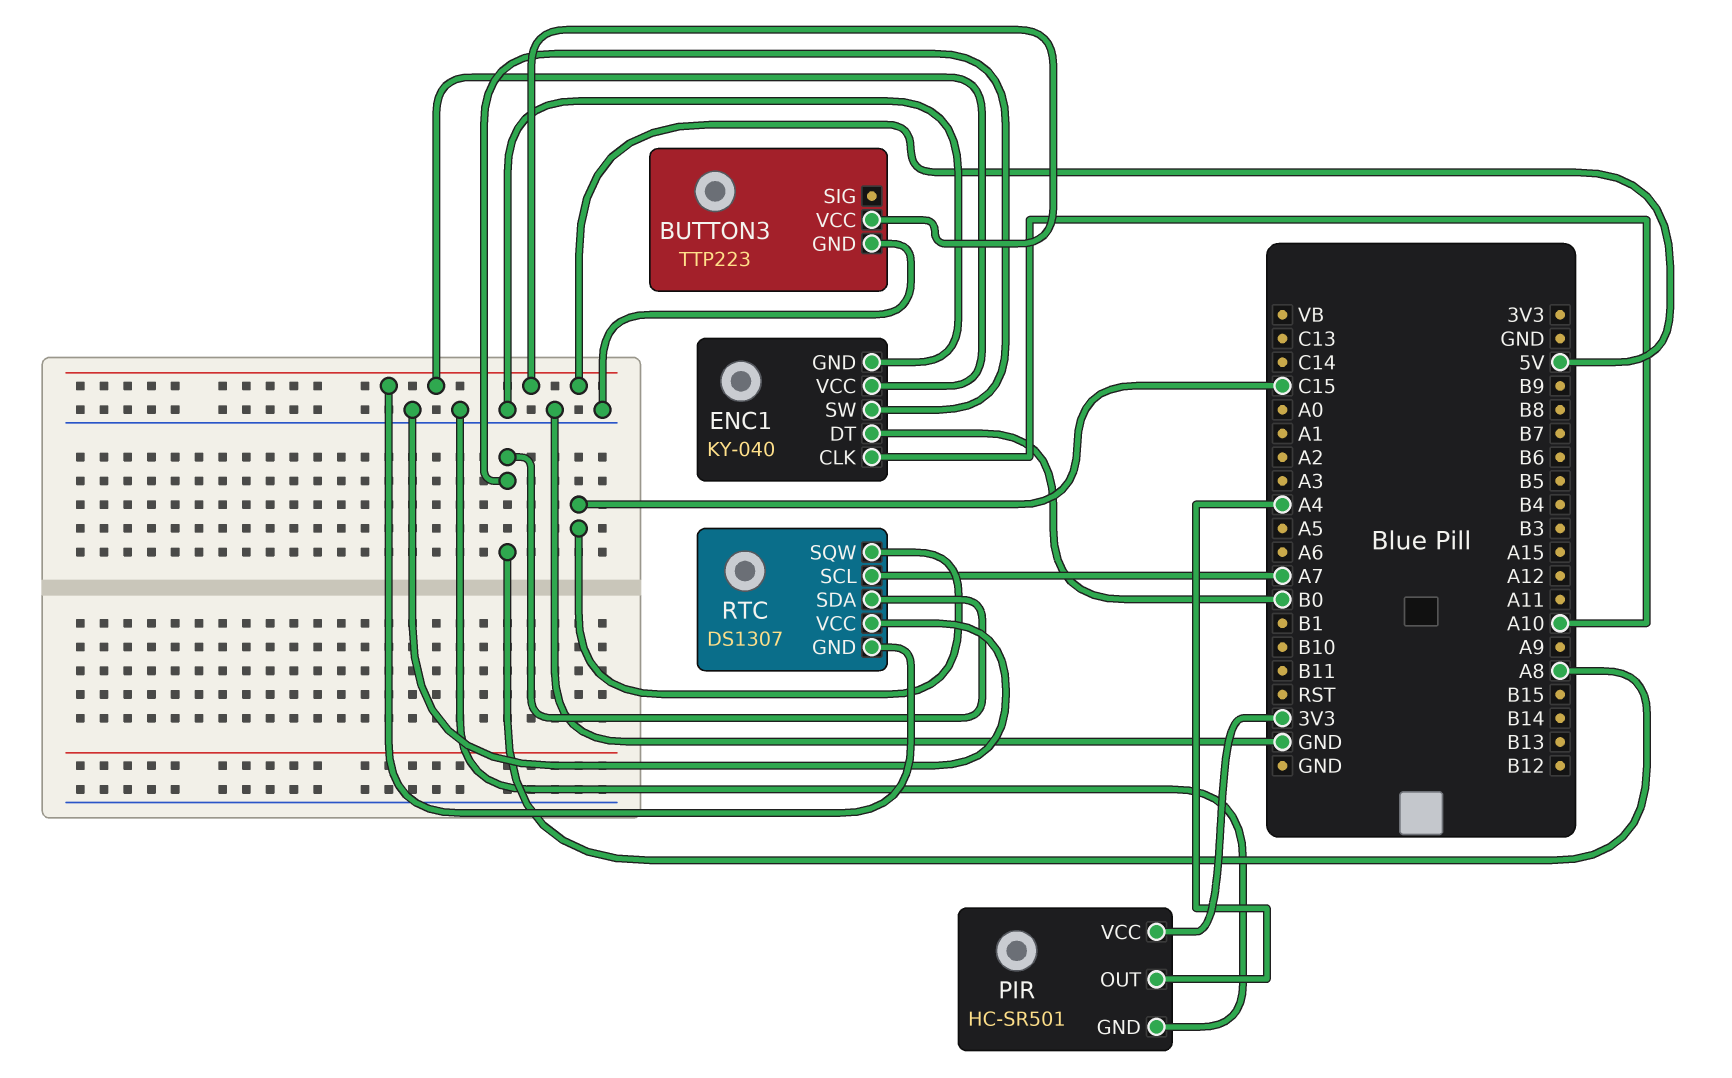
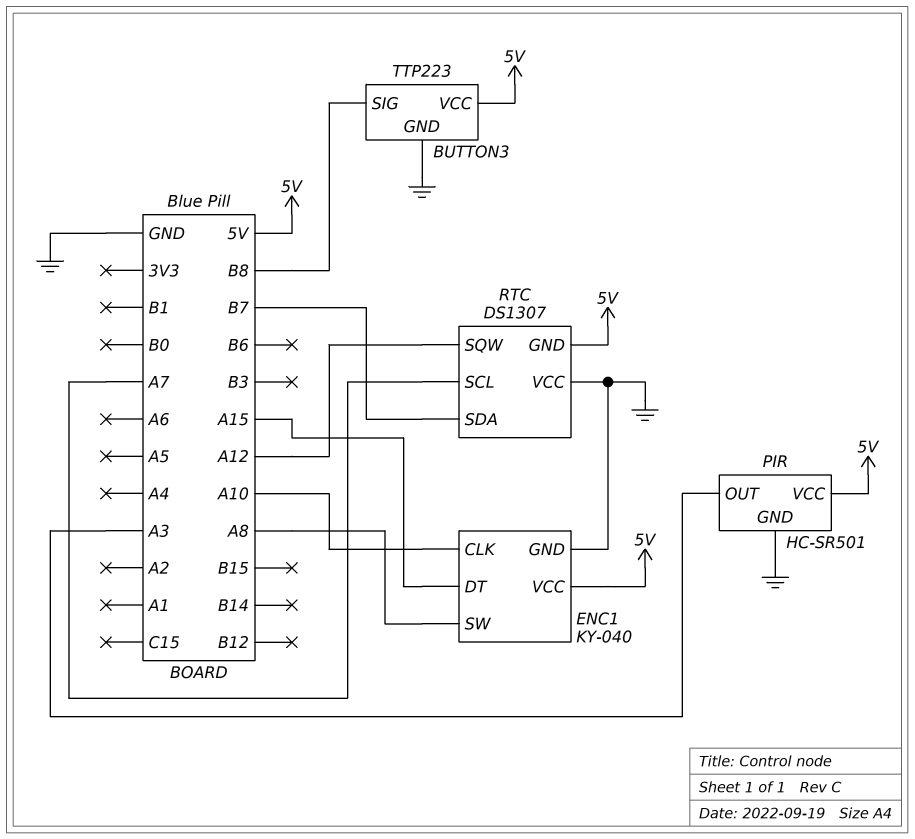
BUTTON3 pin SIG: none -> B8
ENC1 pin DT: B0 -> A15
PIR pin OUT: A4 -> A3
PIR pin VCC: 3V3 -> 5V
RTC pin SDA: A8 -> B7
RTC pin SQW: C15 -> A12

